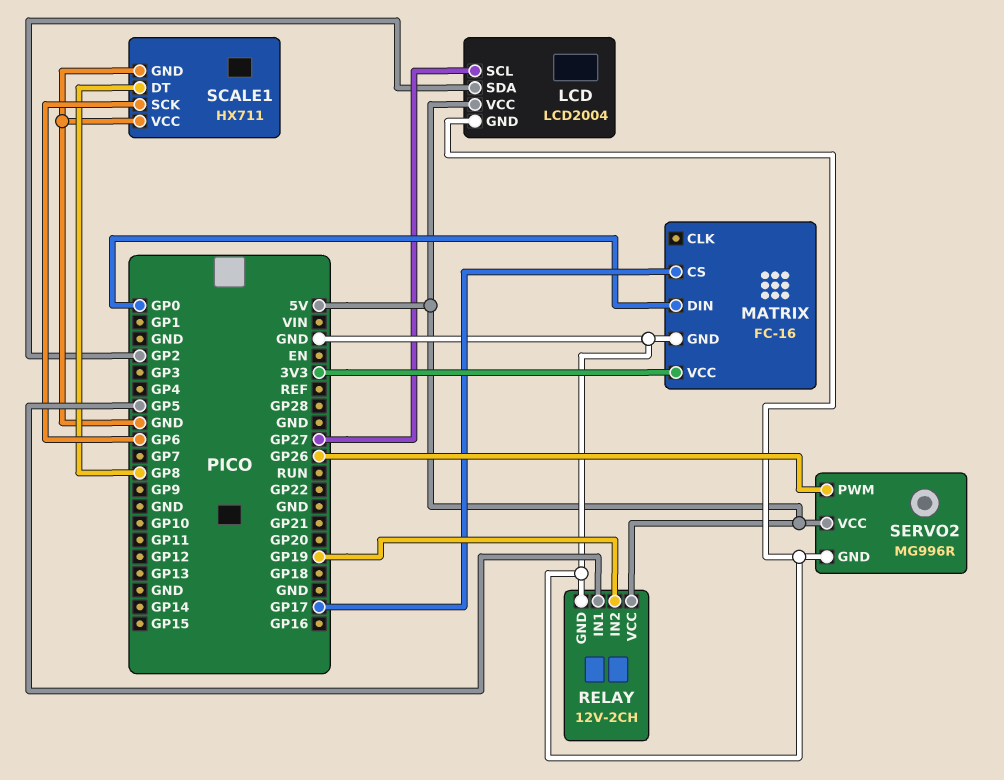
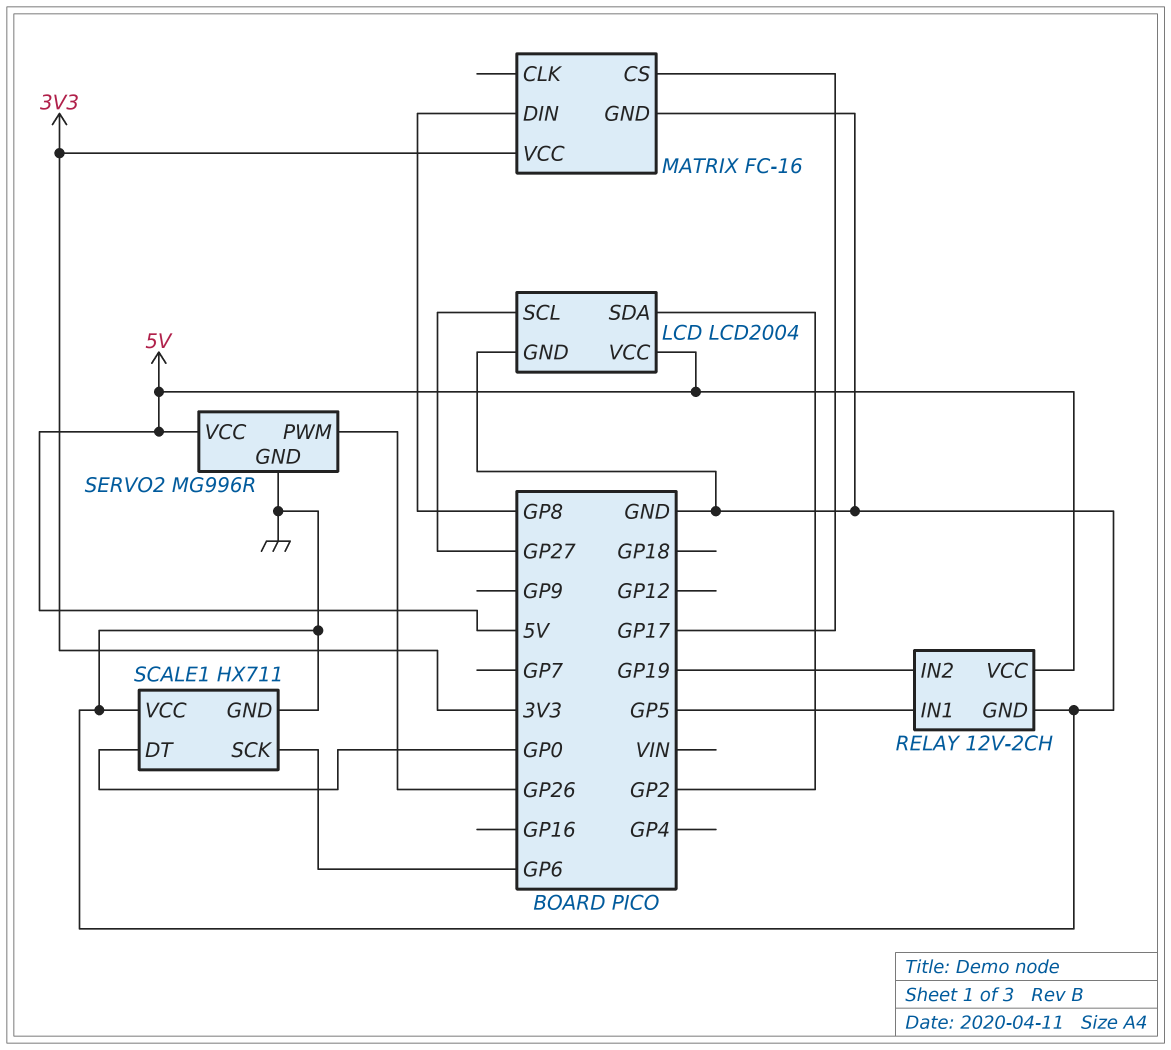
MATRIX pin DIN: GP0 -> GP8
SCALE1 pin DT: GP8 -> GP0

